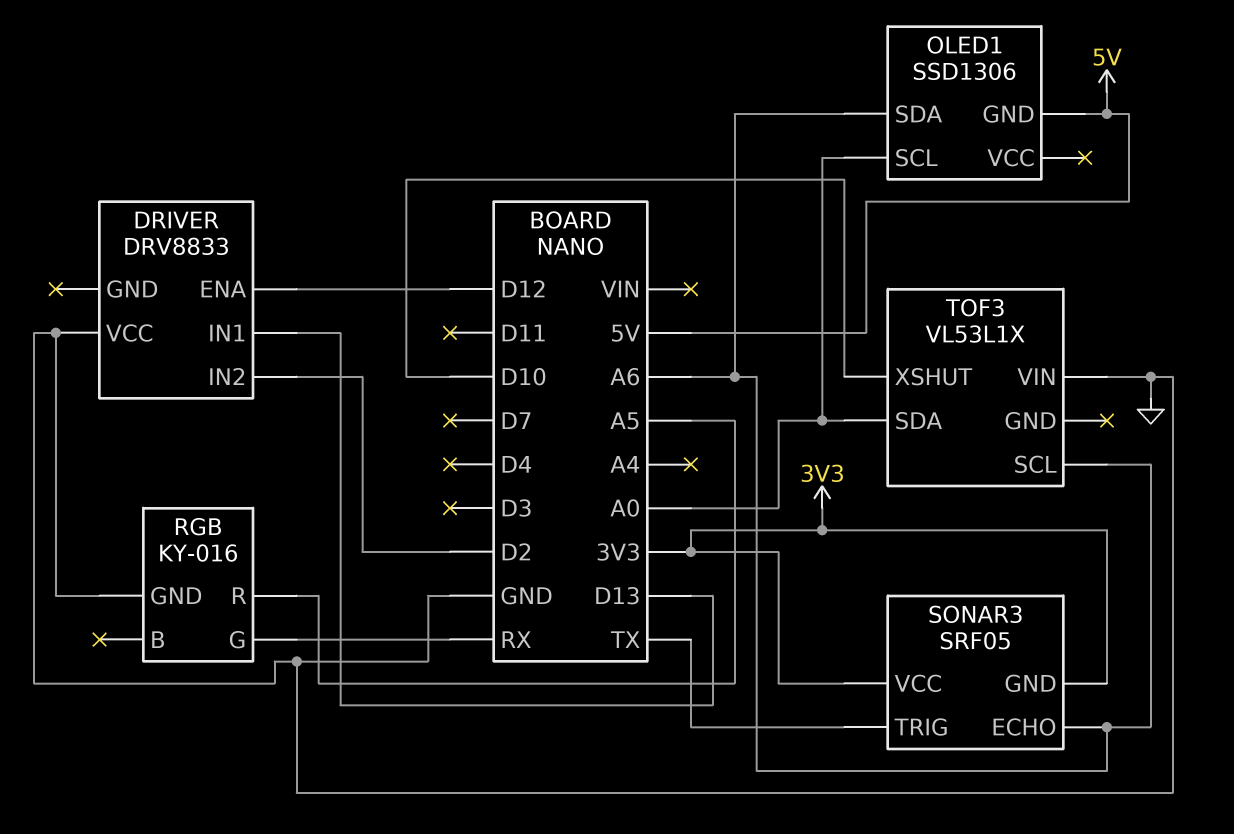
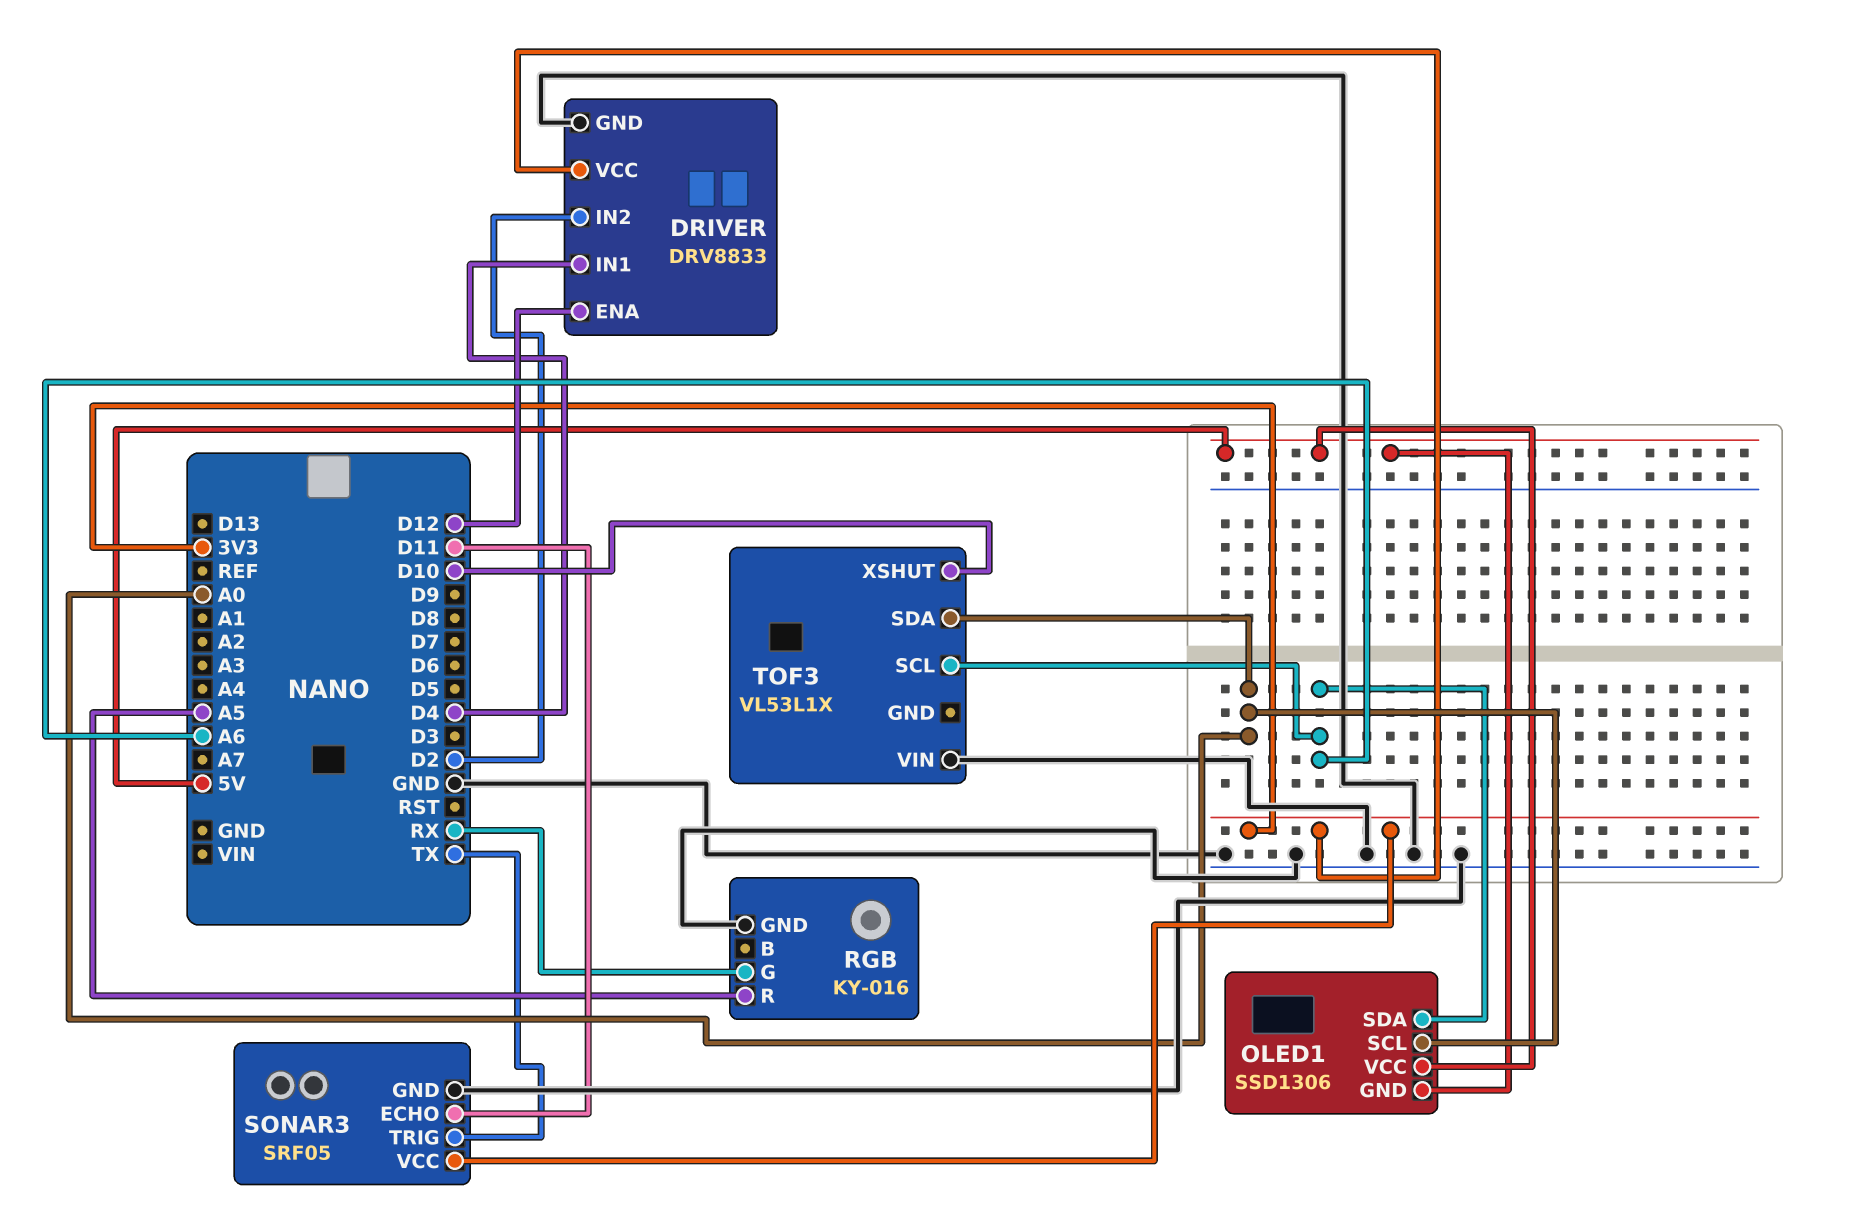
DRIVER pin GND: none -> GND
DRIVER pin IN1: D13 -> D4
DRIVER pin VCC: GND -> 3V3
OLED1 pin VCC: none -> 5V
SONAR3 pin ECHO: A6 -> D11
SONAR3 pin GND: 3V3 -> GND

